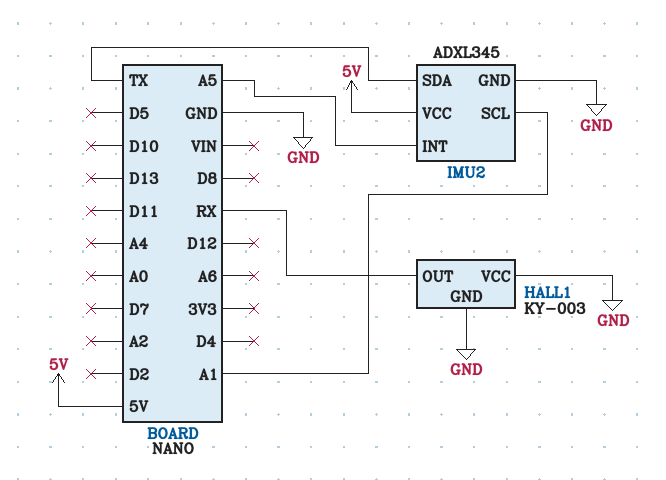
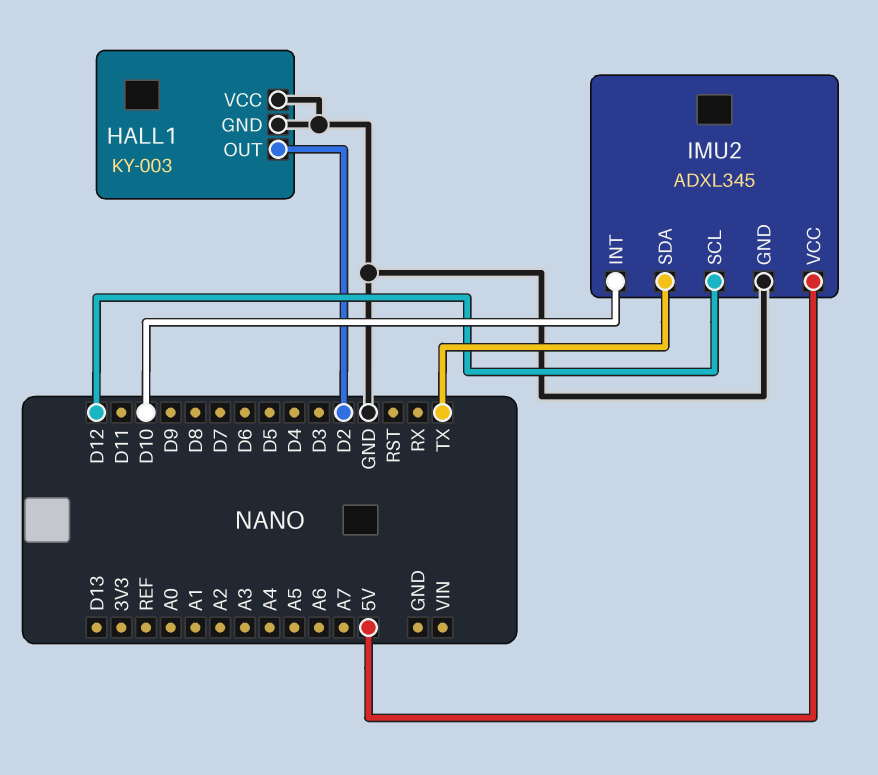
HALL1 pin OUT: RX -> D2
IMU2 pin INT: A5 -> D10
IMU2 pin SCL: A1 -> D12

